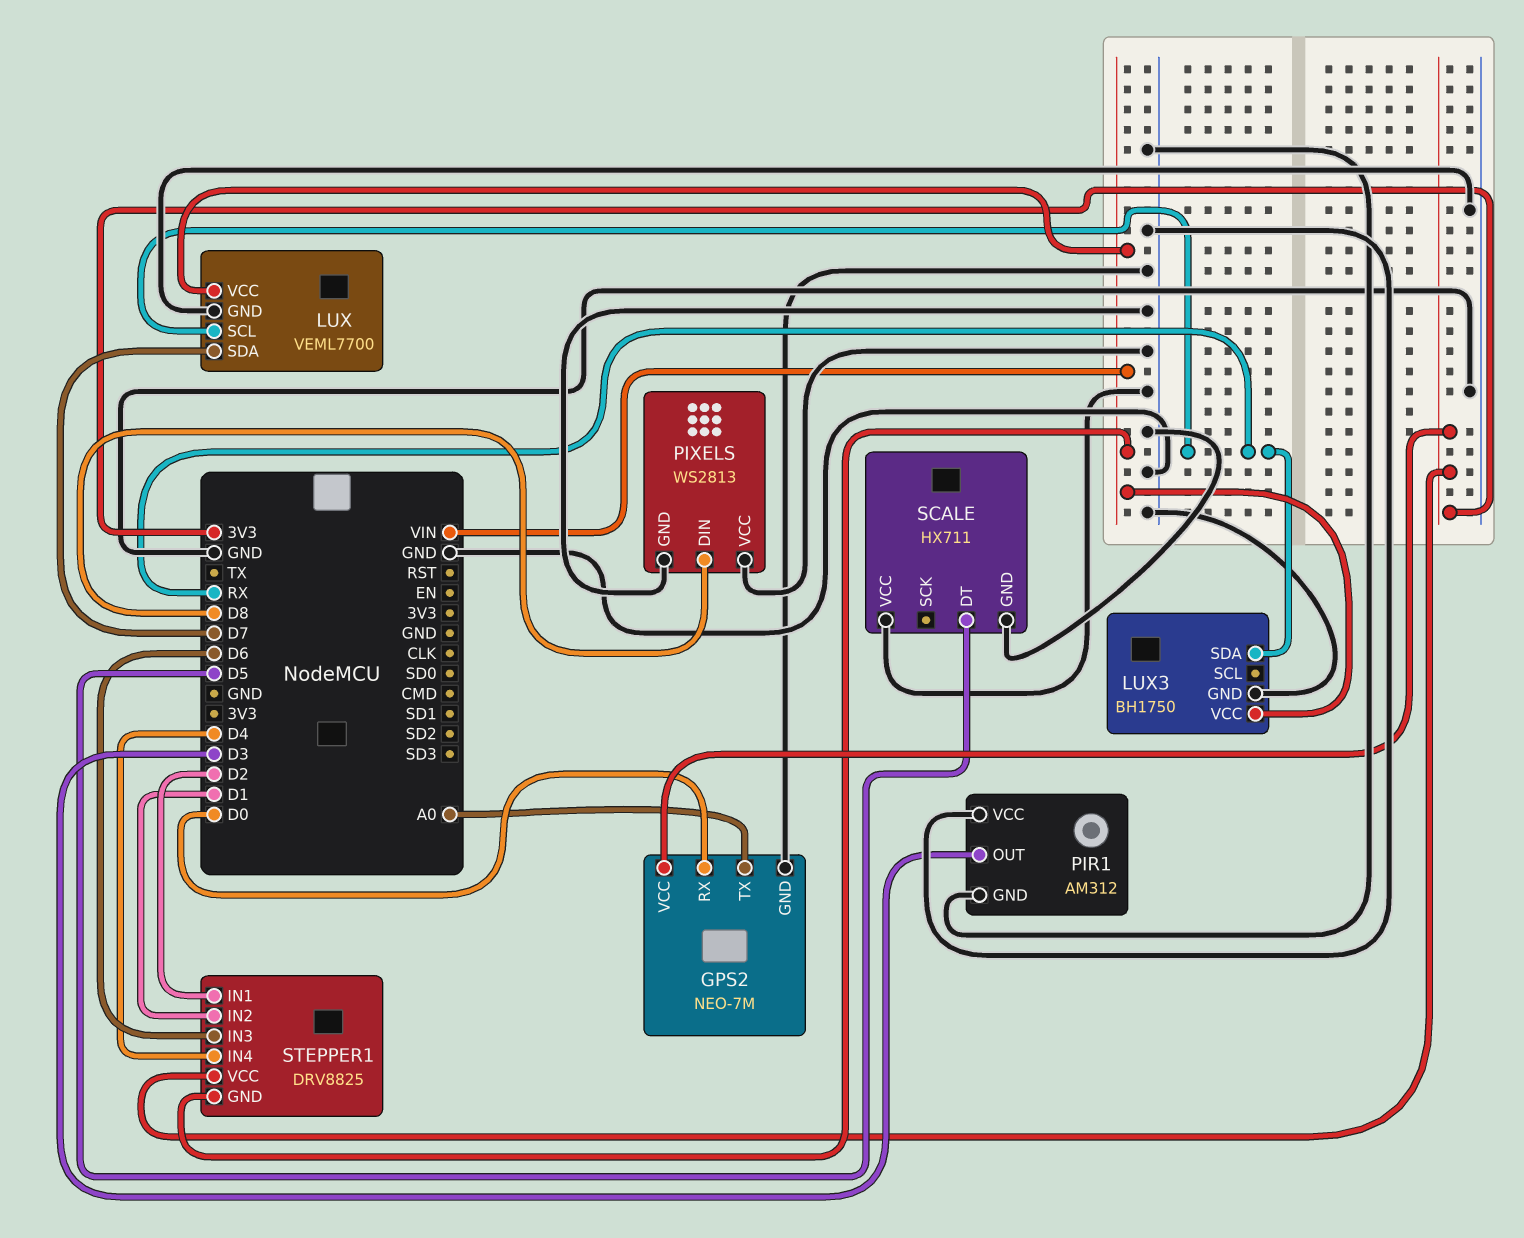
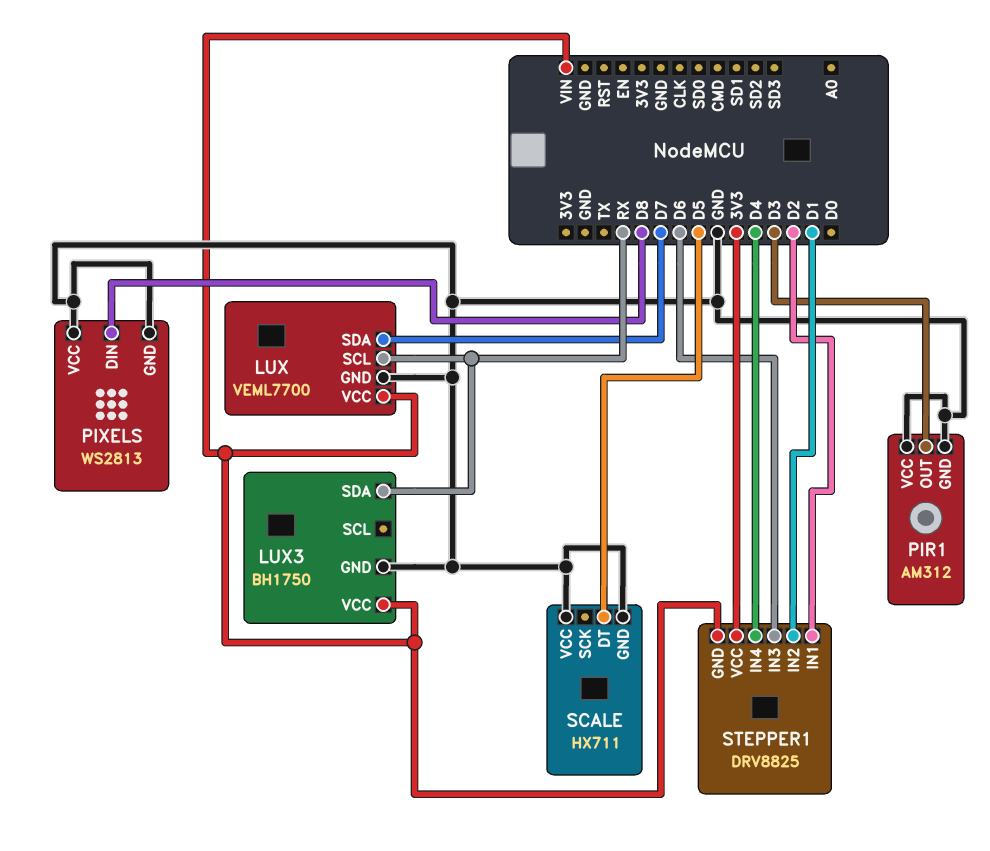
GPS2: NEO-7M -> none
GPS2 pin GND: GND -> none
GPS2 pin RX: D0 -> none
GPS2 pin TX: A0 -> none
GPS2 pin VCC: 3V3 -> none

